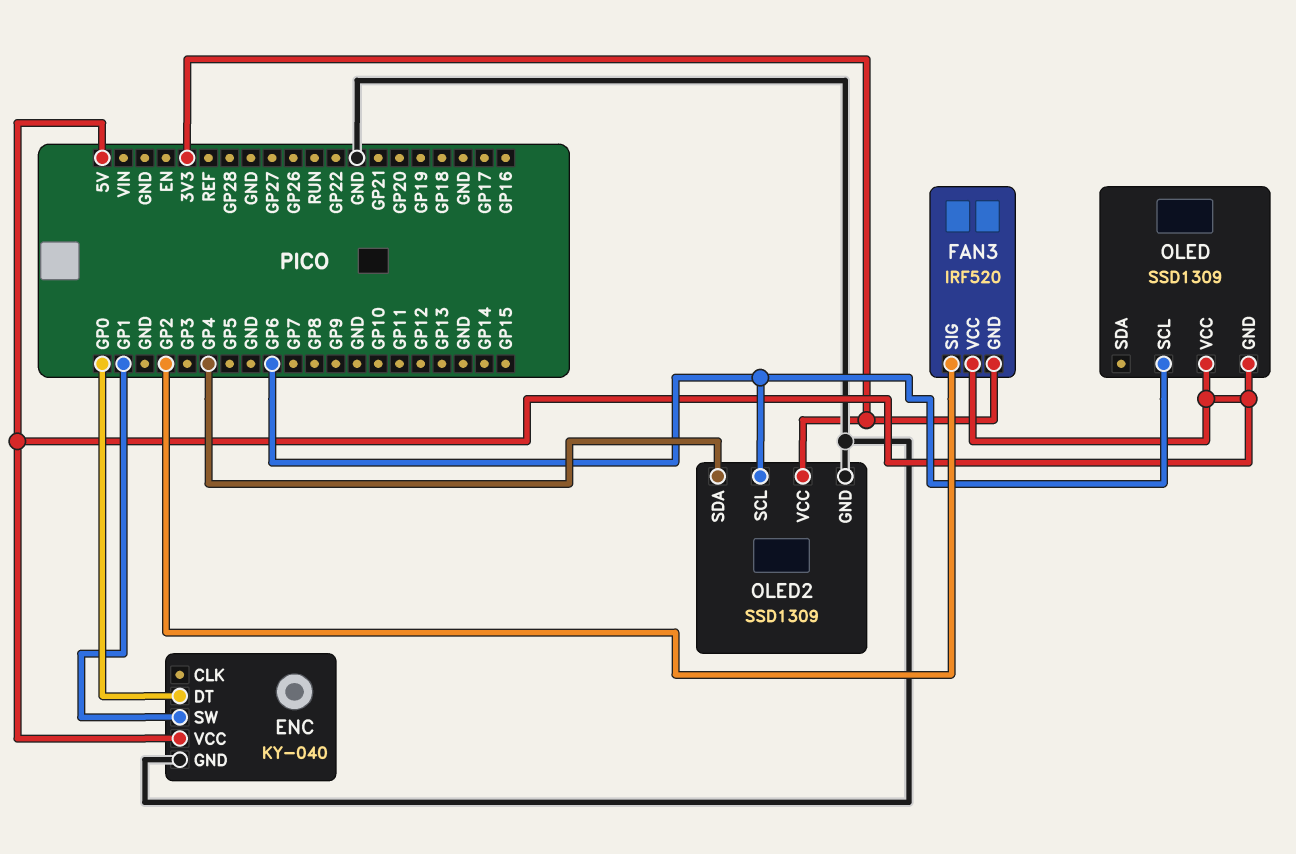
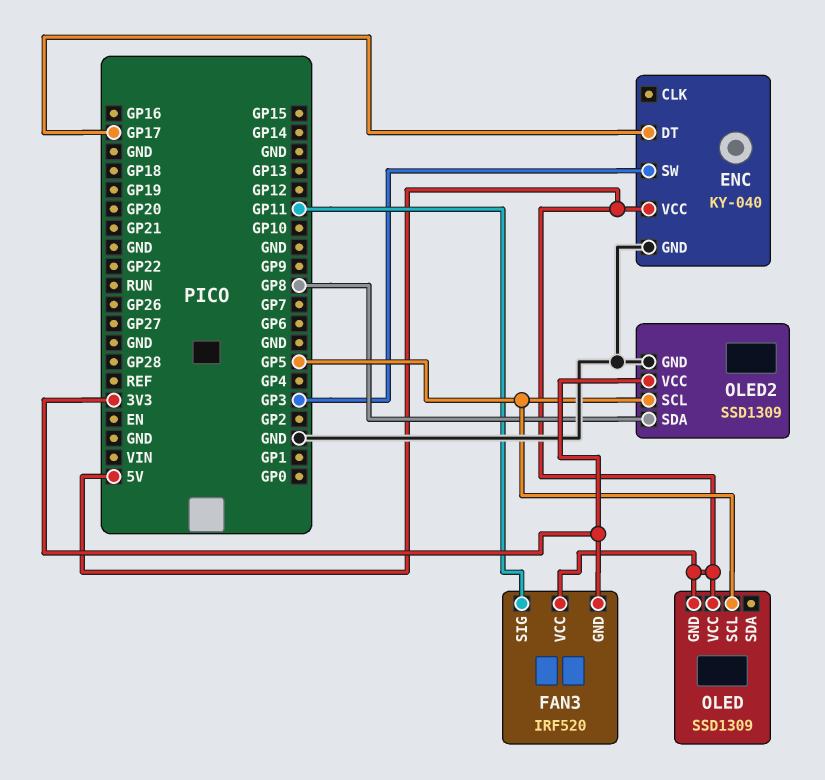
ENC pin DT: GP0 -> GP17
ENC pin SW: GP1 -> GP3
FAN3 pin SIG: GP2 -> GP11
OLED pin SCL: GP6 -> GP5
OLED2 pin SCL: GP6 -> GP5
OLED2 pin SDA: GP4 -> GP8

